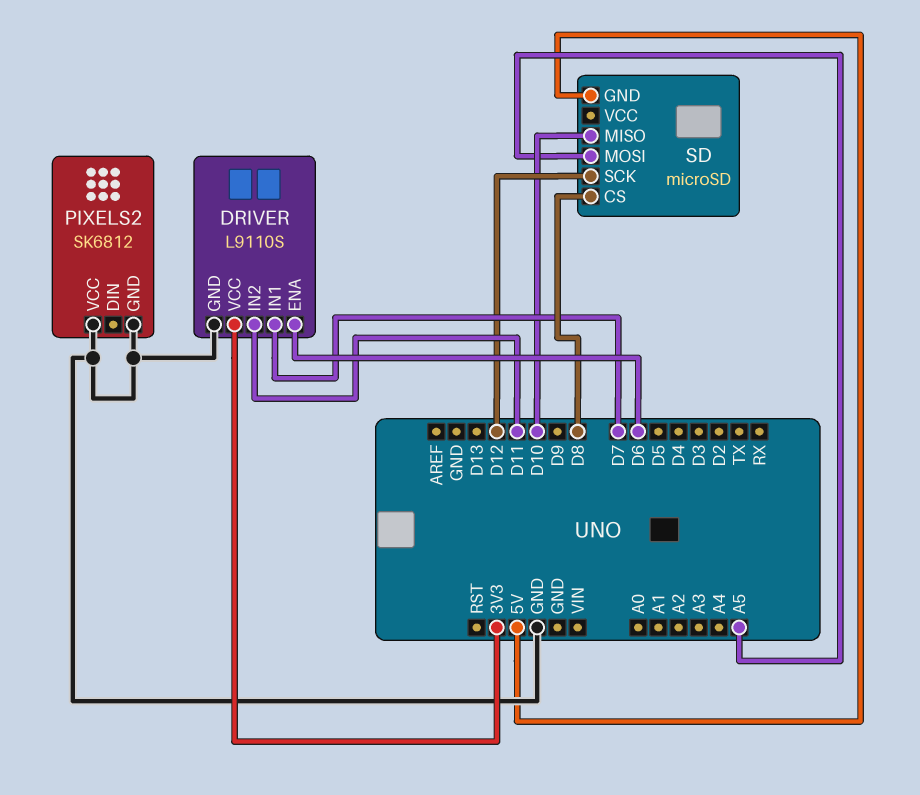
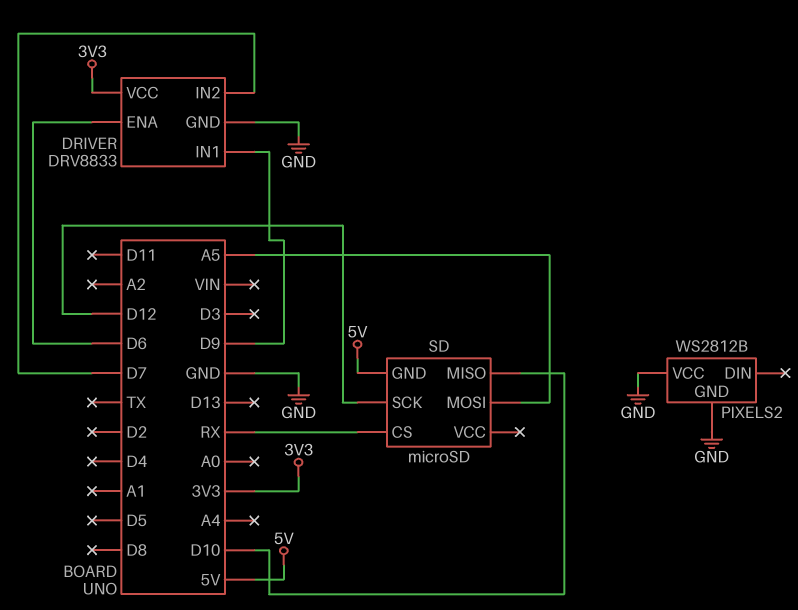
DRIVER: L9110S -> DRV8833
DRIVER pin IN1: D7 -> D9
DRIVER pin IN2: D11 -> D7
PIXELS2: SK6812 -> WS2812B
SD pin CS: D8 -> RX

